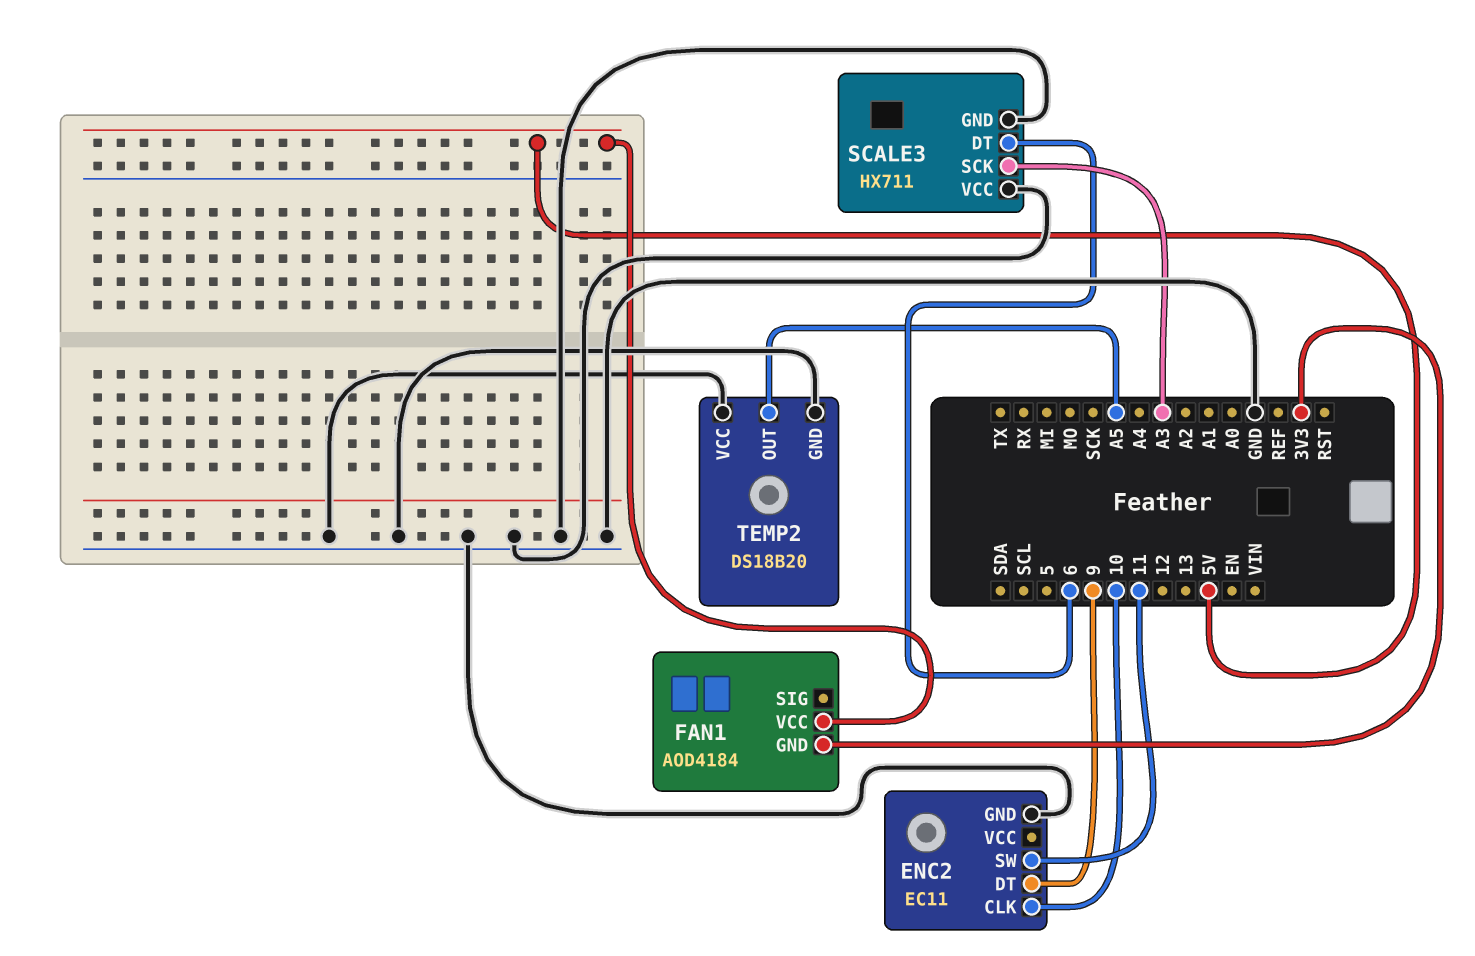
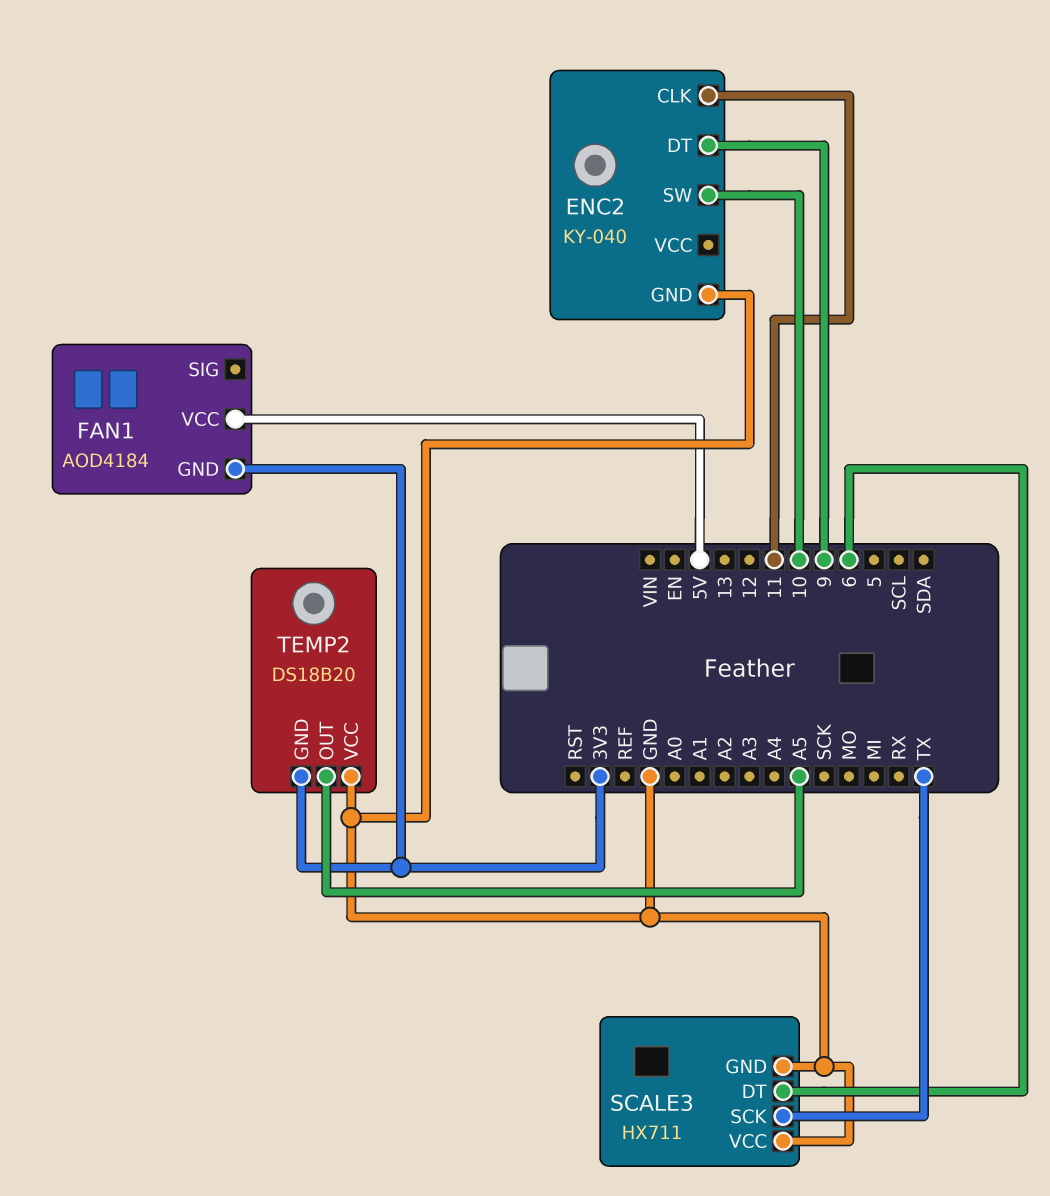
ENC2: EC11 -> KY-040
ENC2 pin CLK: 10 -> 11
ENC2 pin SW: 11 -> 10
SCALE3 pin SCK: A3 -> TX
TEMP2 pin GND: GND -> 3V3

